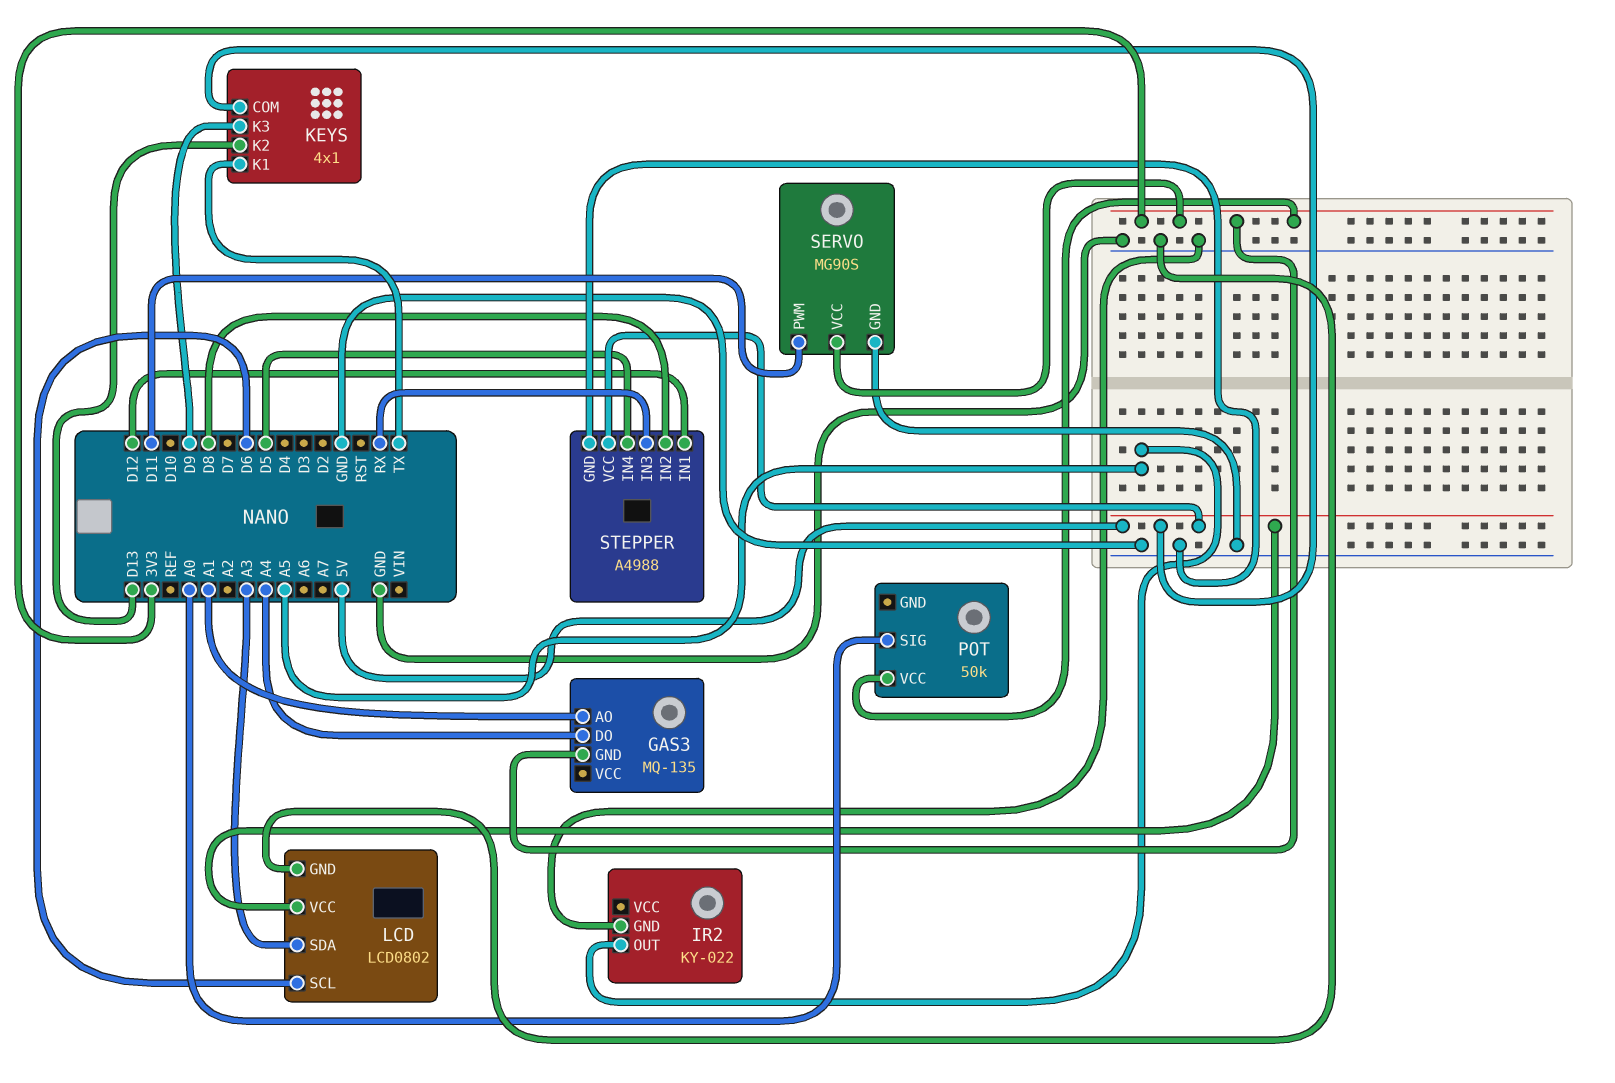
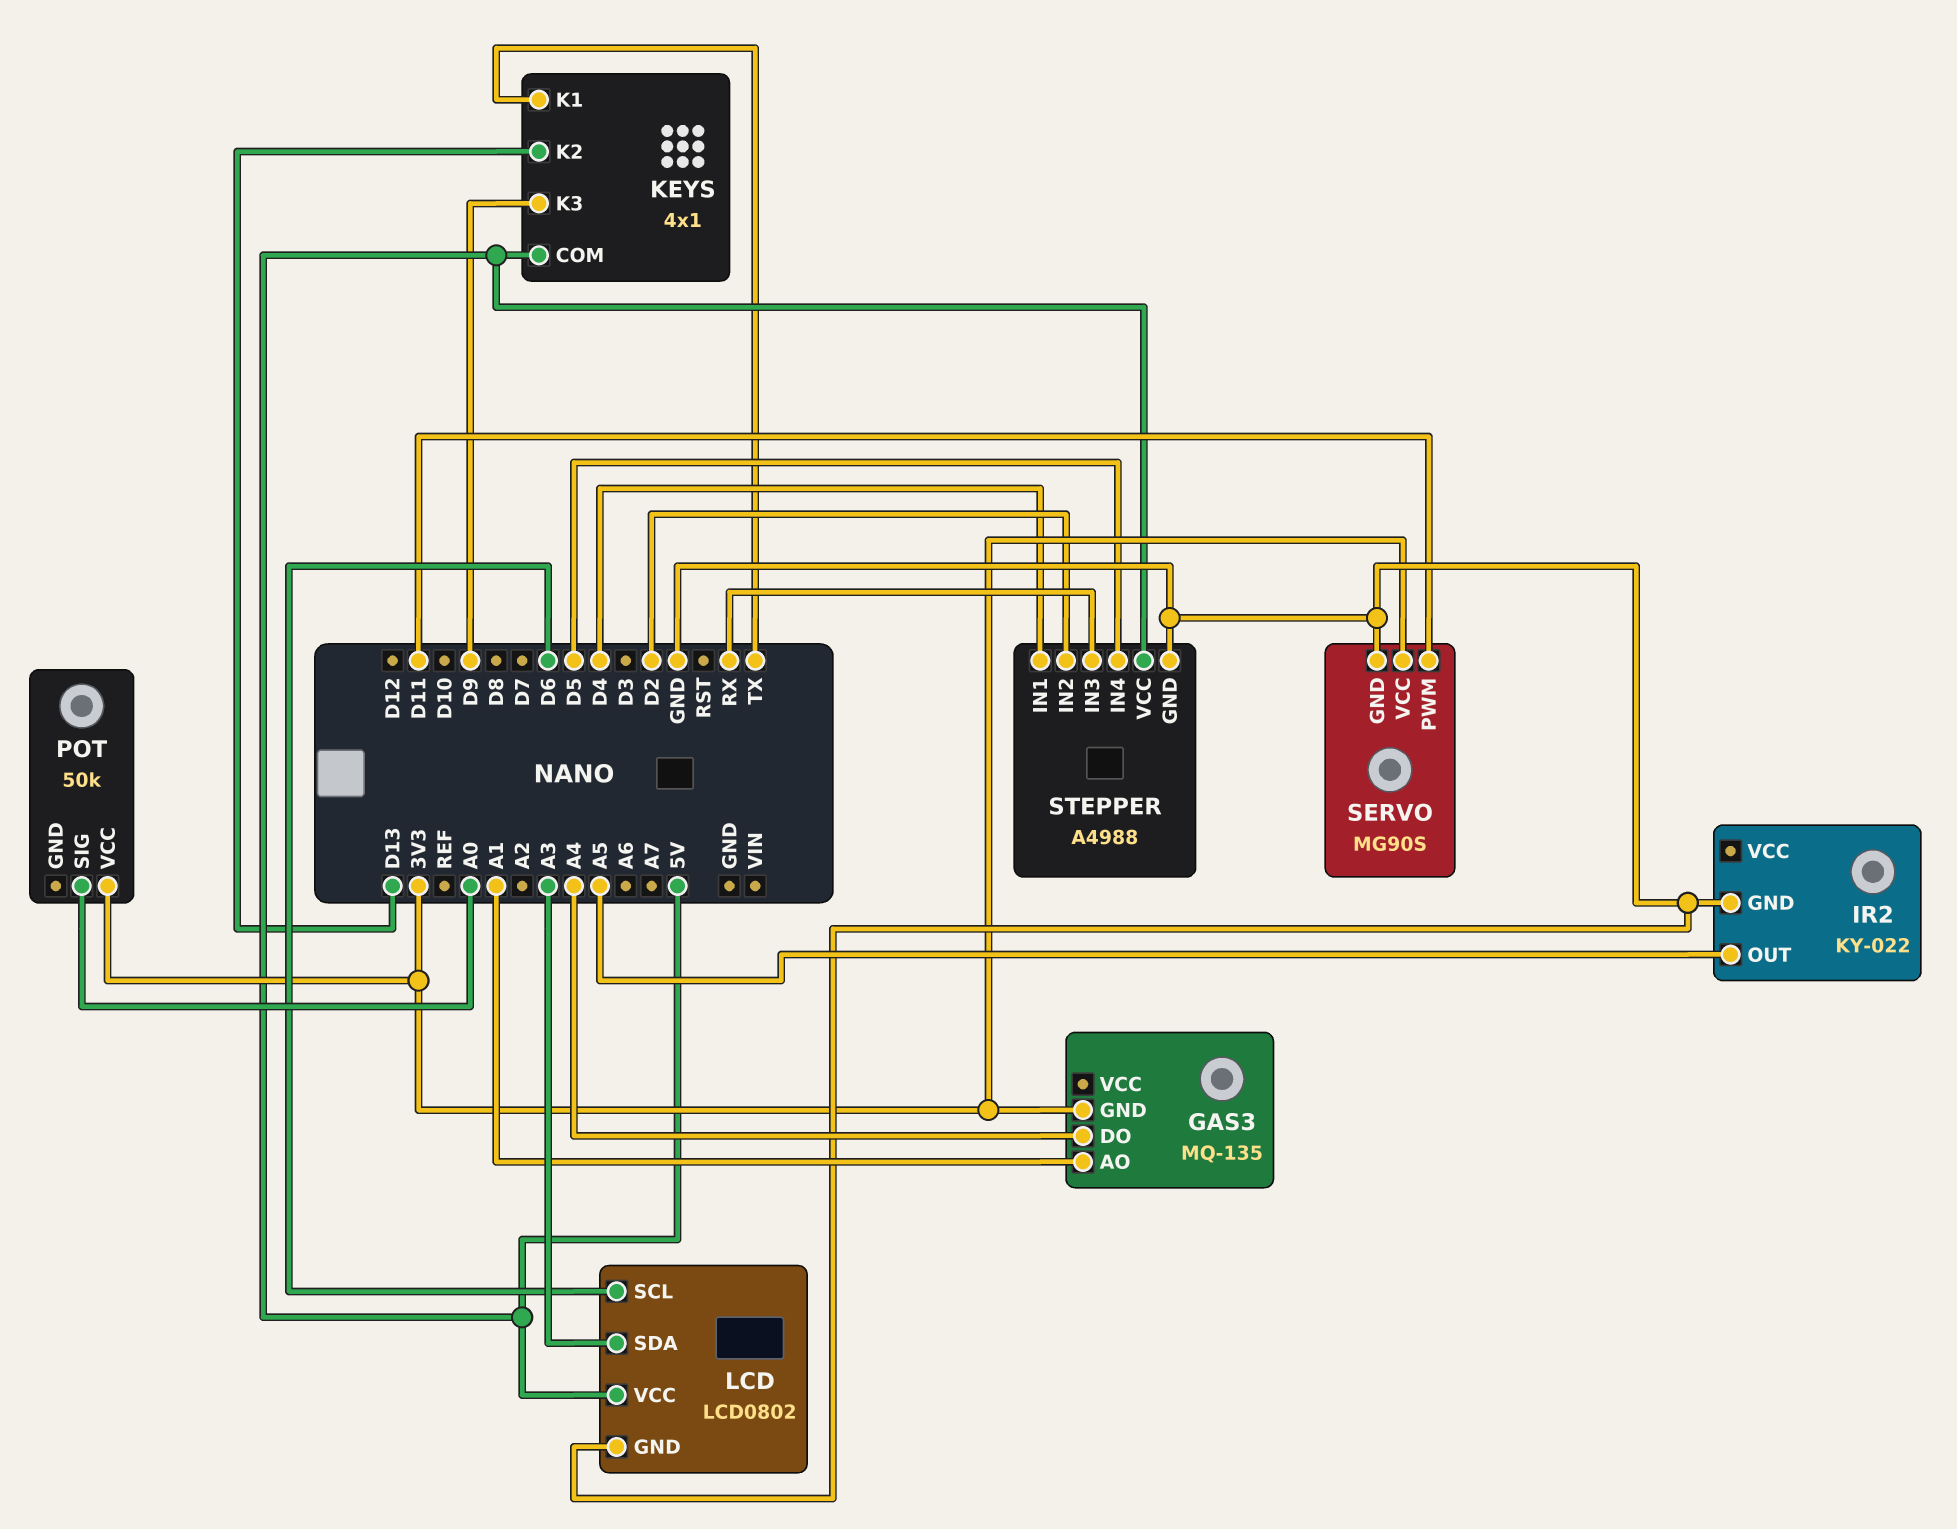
STEPPER pin IN1: D12 -> D4
STEPPER pin IN2: D8 -> D2

